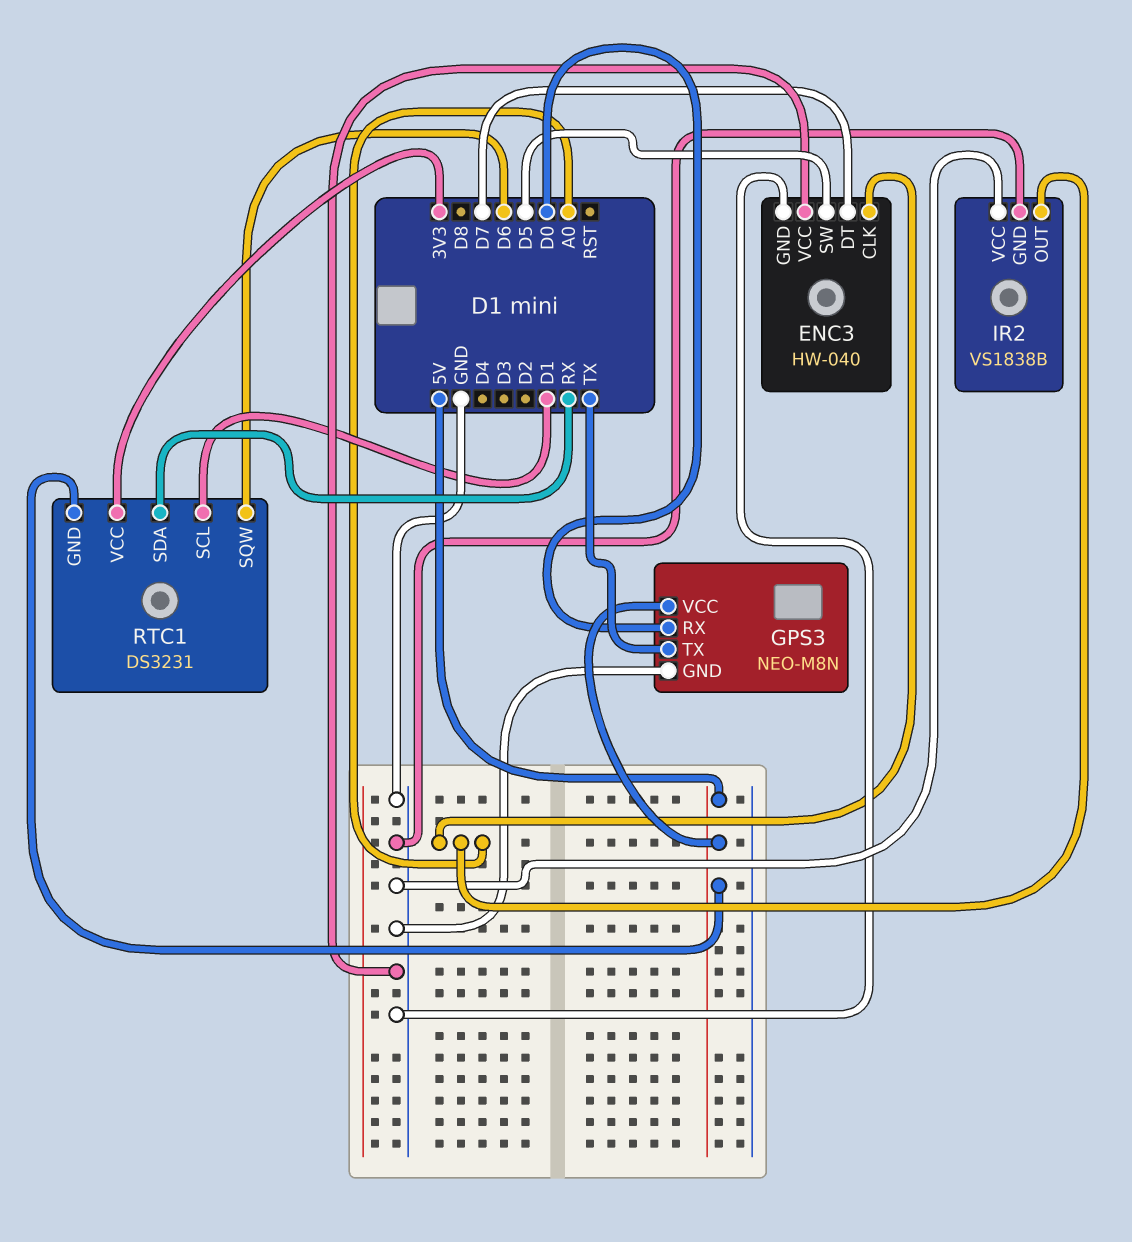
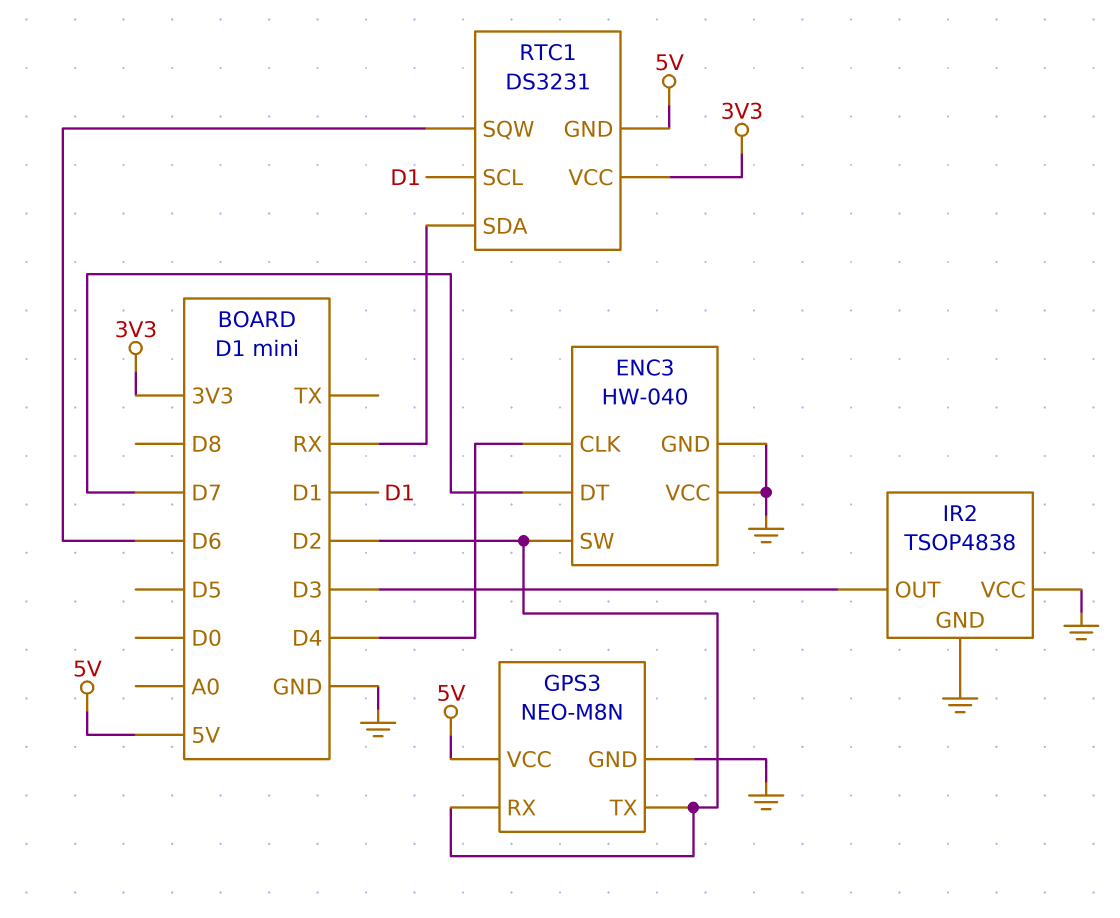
ENC3 pin CLK: A0 -> D4
ENC3 pin SW: D5 -> D2
GPS3 pin RX: D0 -> D2
GPS3 pin TX: TX -> D2
IR2: VS1838B -> TSOP4838
IR2 pin OUT: A0 -> D3

